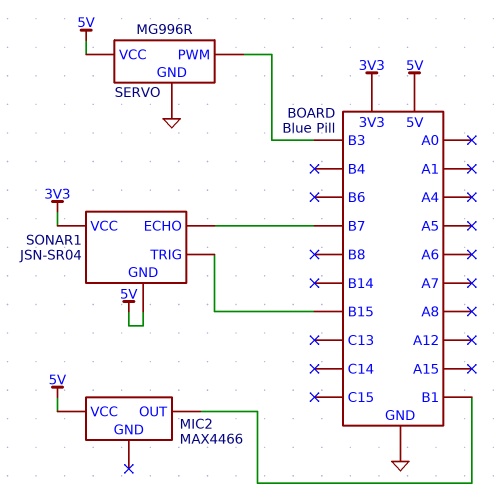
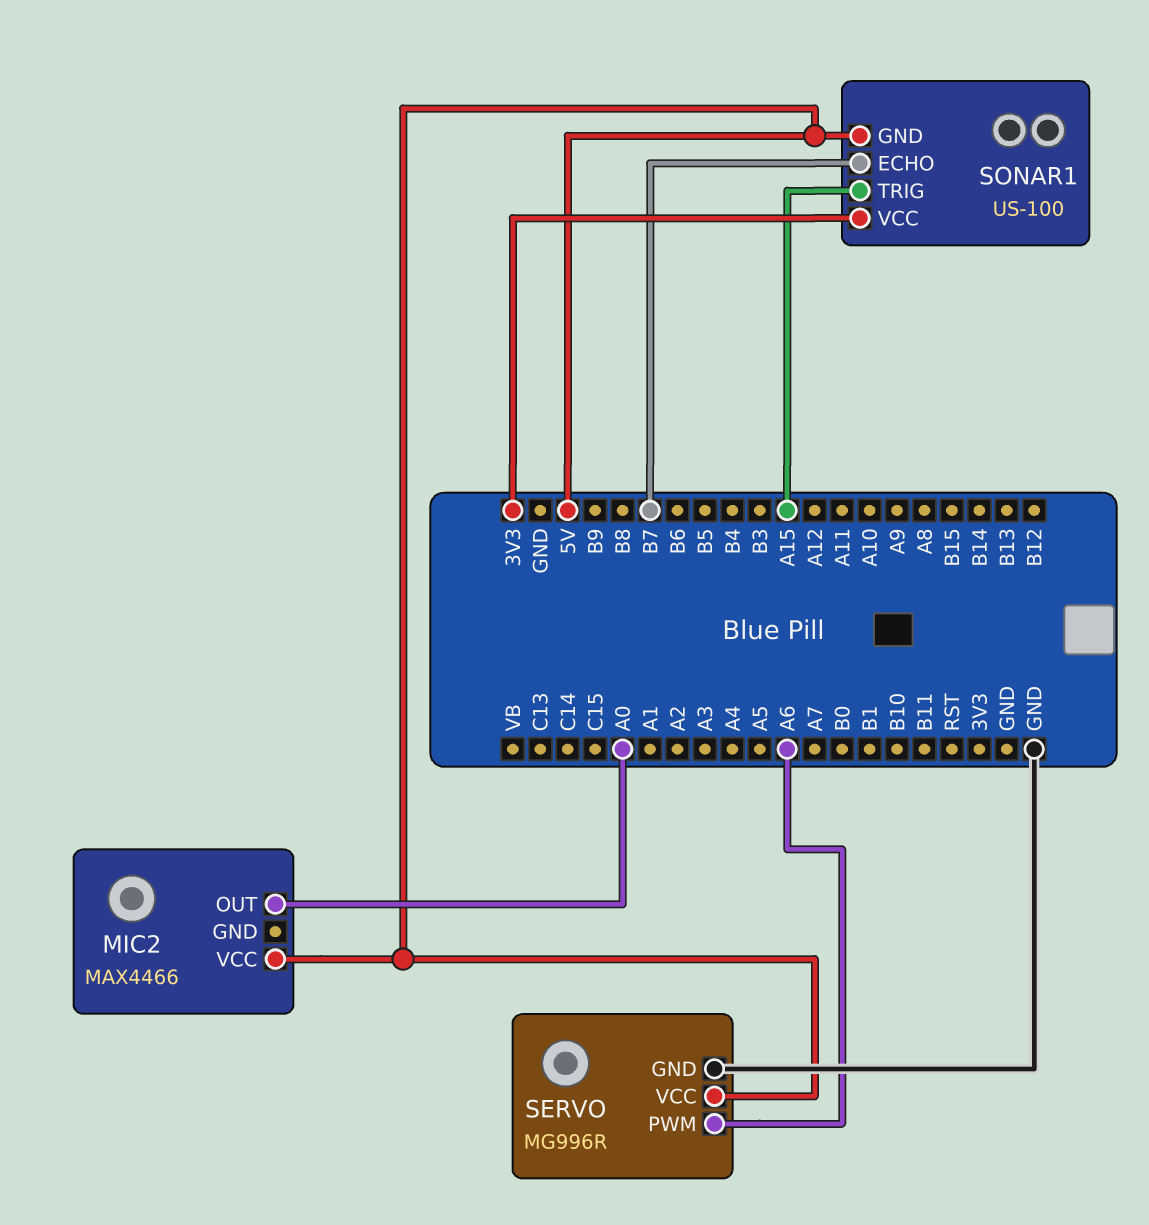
MIC2 pin OUT: B1 -> A0
SERVO pin PWM: B3 -> A6
SONAR1: JSN-SR04 -> US-100
SONAR1 pin TRIG: B15 -> A15

